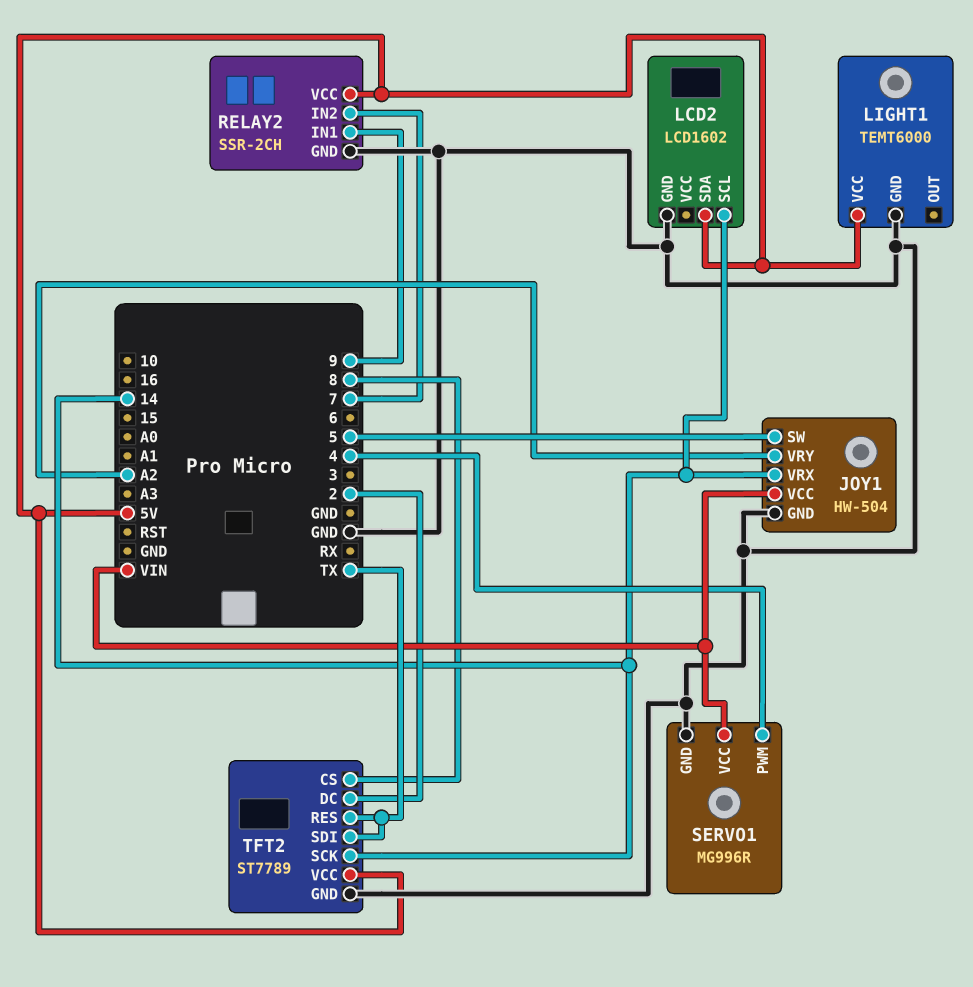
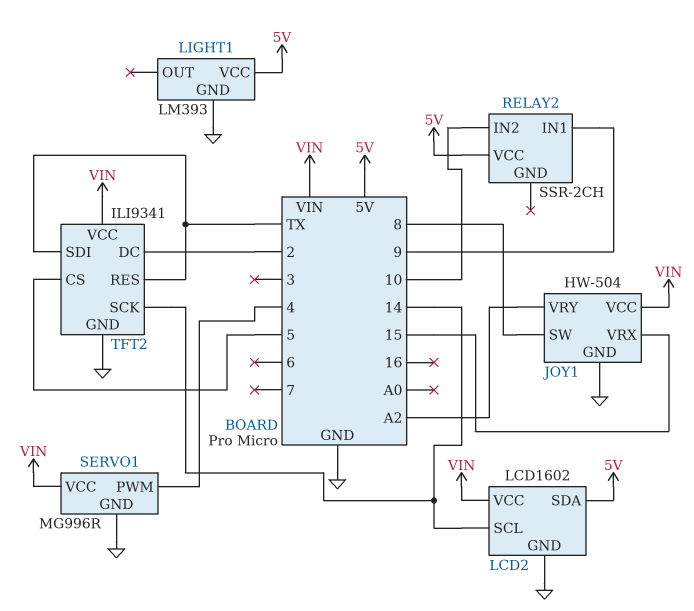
JOY1 pin SW: 5 -> 8
JOY1 pin VRX: 14 -> 15
LCD2 pin VCC: none -> VIN
LIGHT1: TEMT6000 -> LM393
RELAY2 pin GND: GND -> none
RELAY2 pin IN2: 7 -> 10
TFT2: ST7789 -> ILI9341
TFT2 pin CS: 8 -> 5
TFT2 pin VCC: 5V -> VIN

